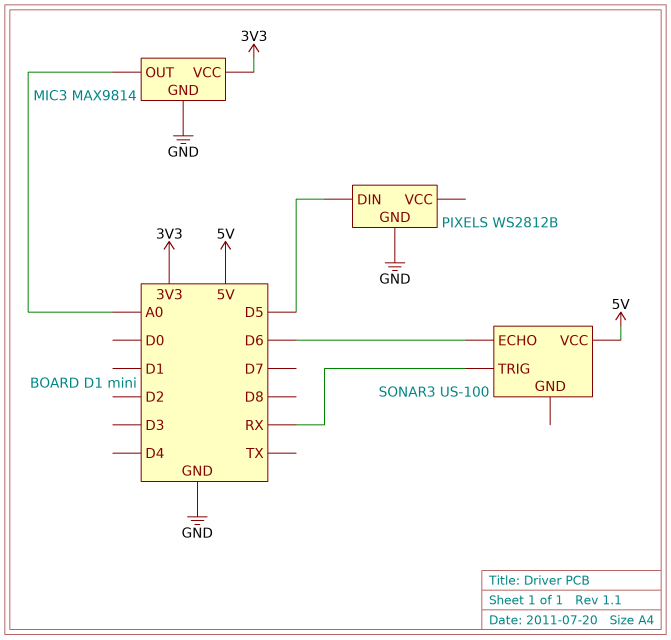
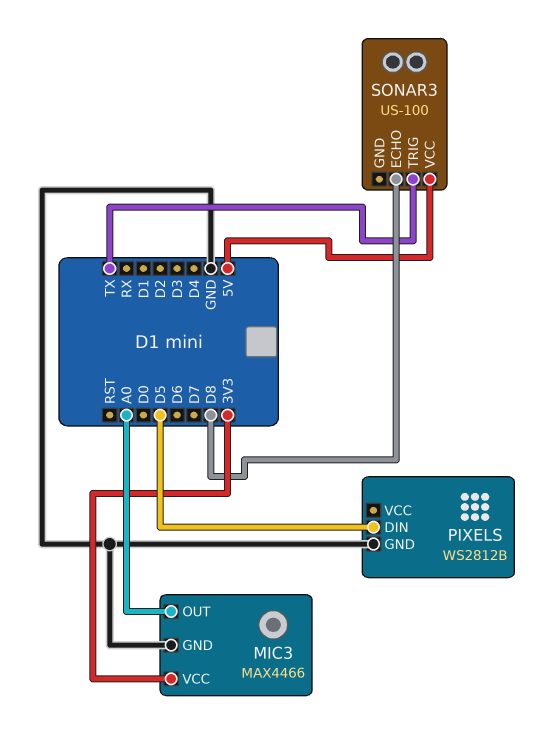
MIC3: MAX9814 -> MAX4466
SONAR3 pin ECHO: D6 -> D8
SONAR3 pin TRIG: RX -> TX

